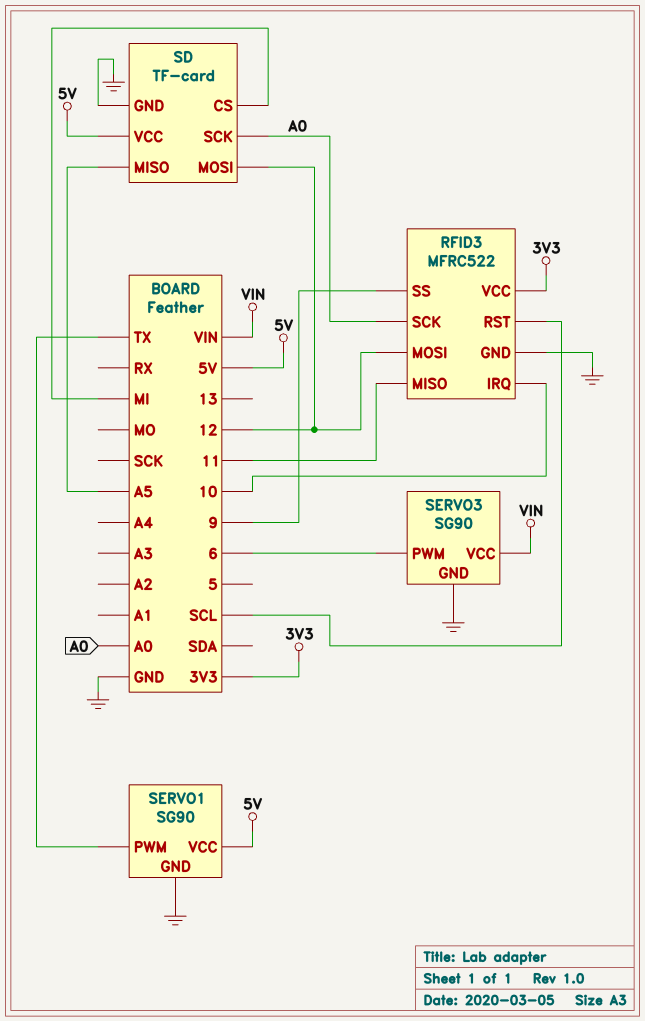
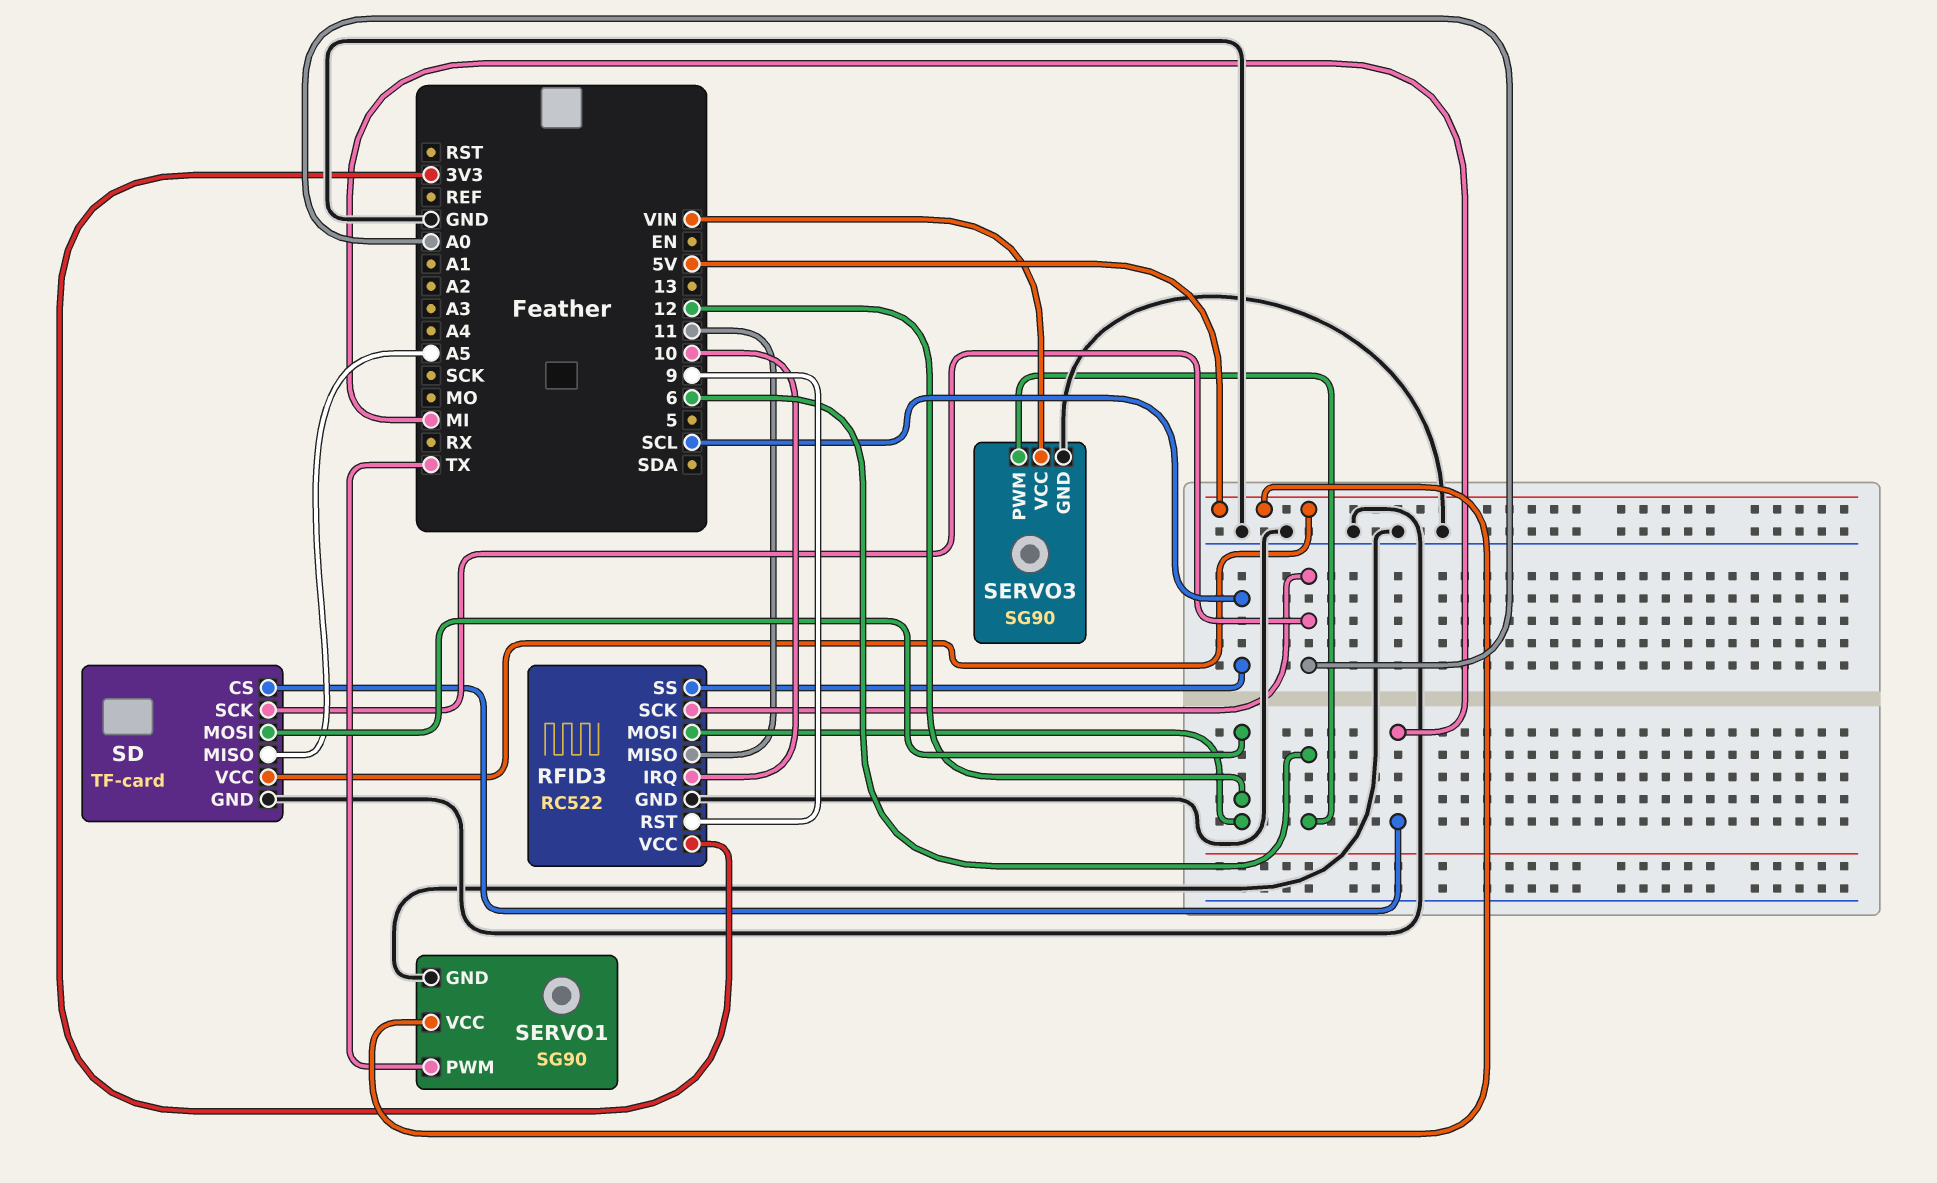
RFID3: MFRC522 -> RC522
RFID3 pin RST: SCL -> 9
RFID3 pin SS: 9 -> SCL

